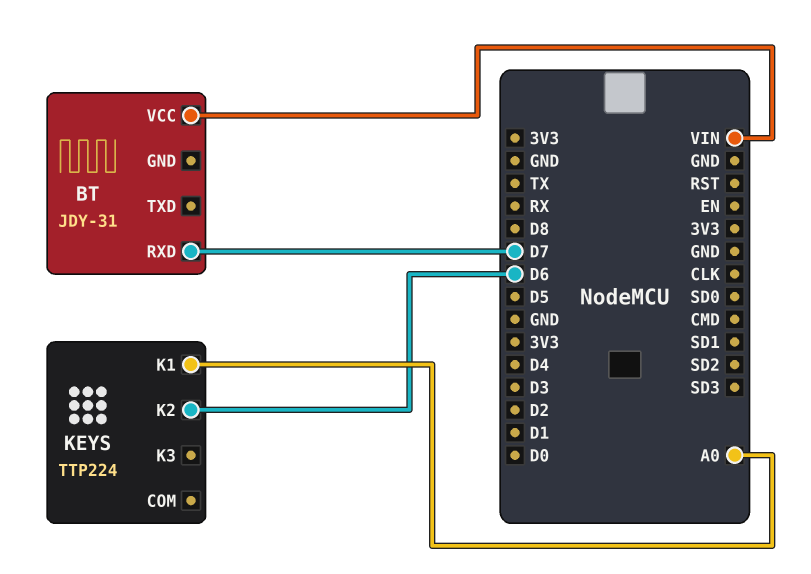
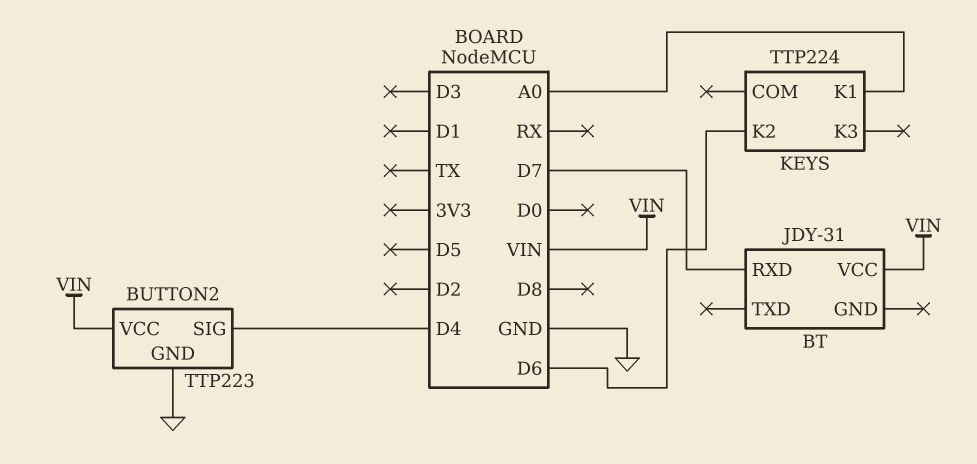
BUTTON2: none -> TTP223
BUTTON2 pin GND: none -> GND
BUTTON2 pin SIG: none -> D4
BUTTON2 pin VCC: none -> VIN

